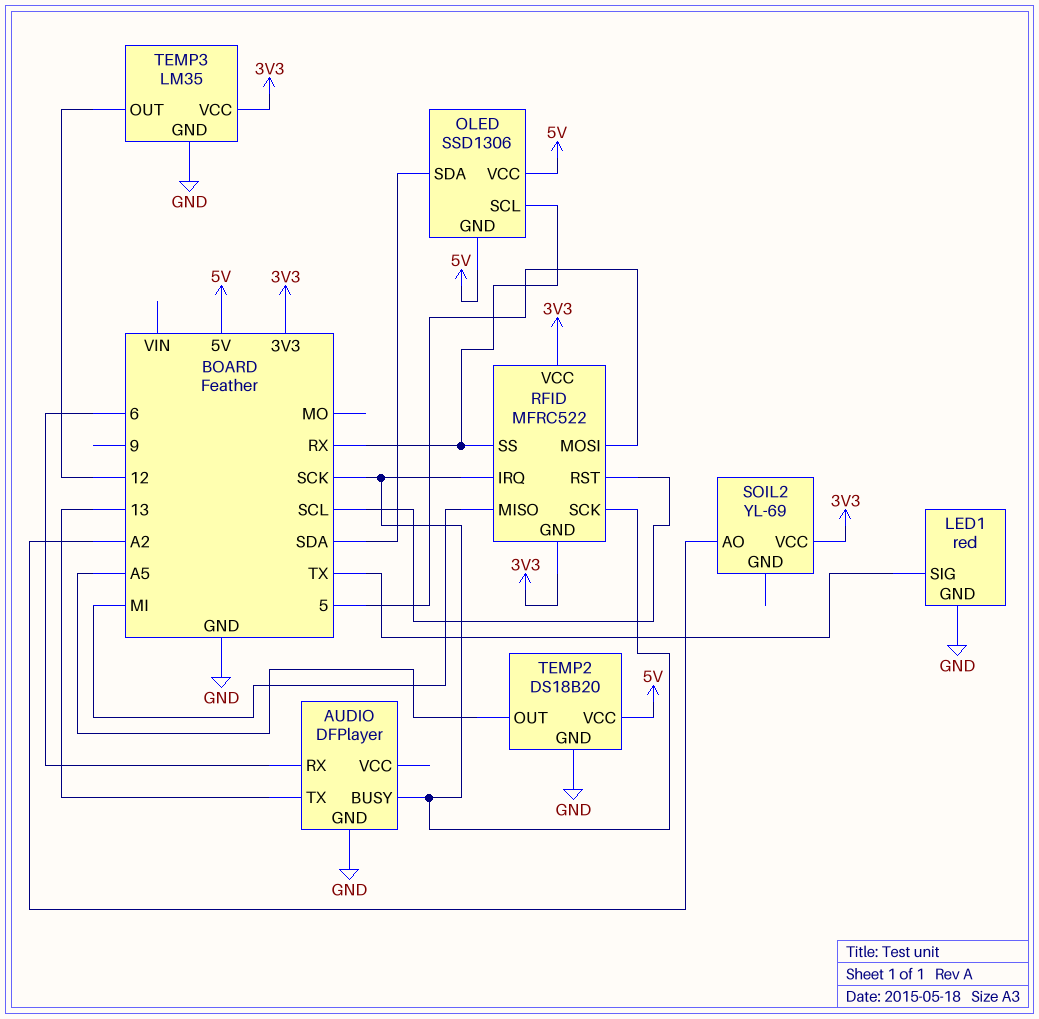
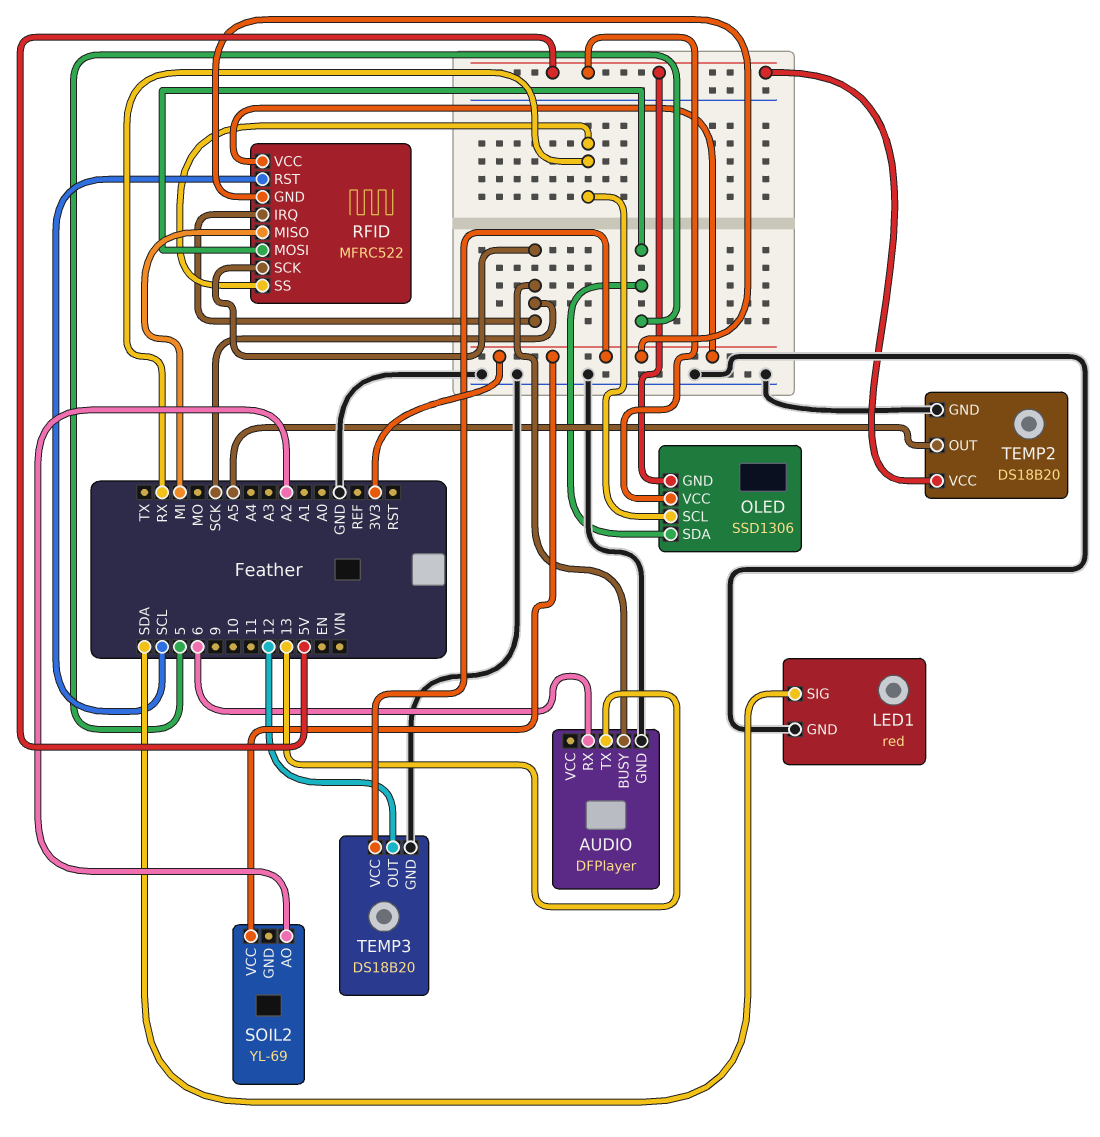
LED1 pin SIG: TX -> SDA
OLED pin SDA: SDA -> 5
TEMP3: LM35 -> DS18B20

